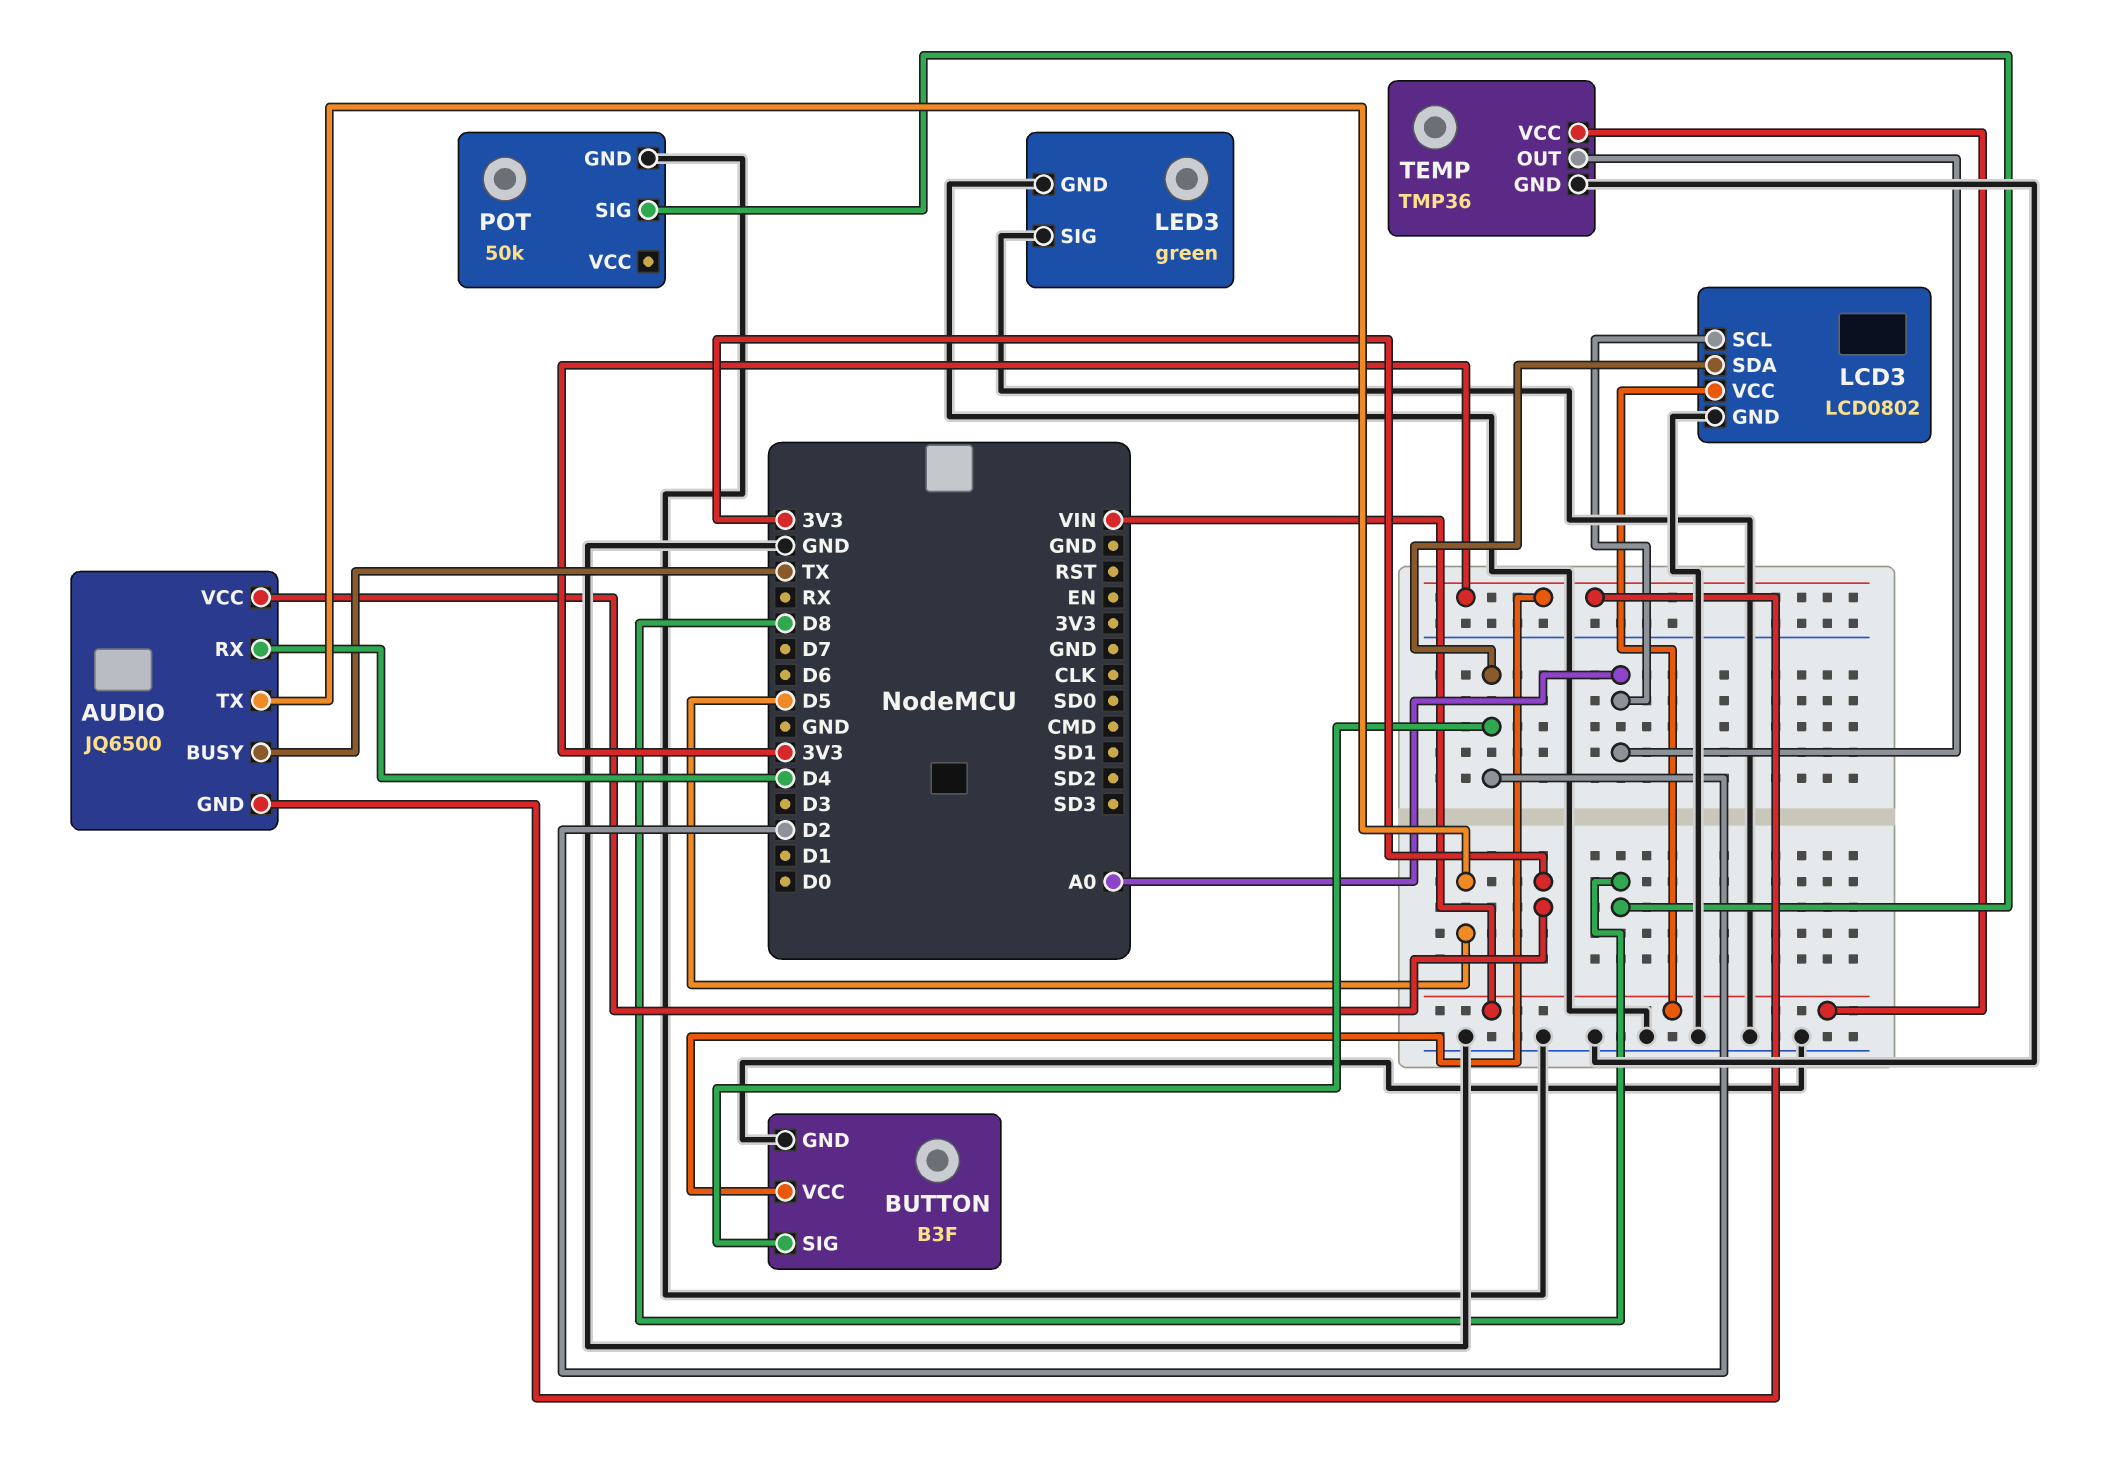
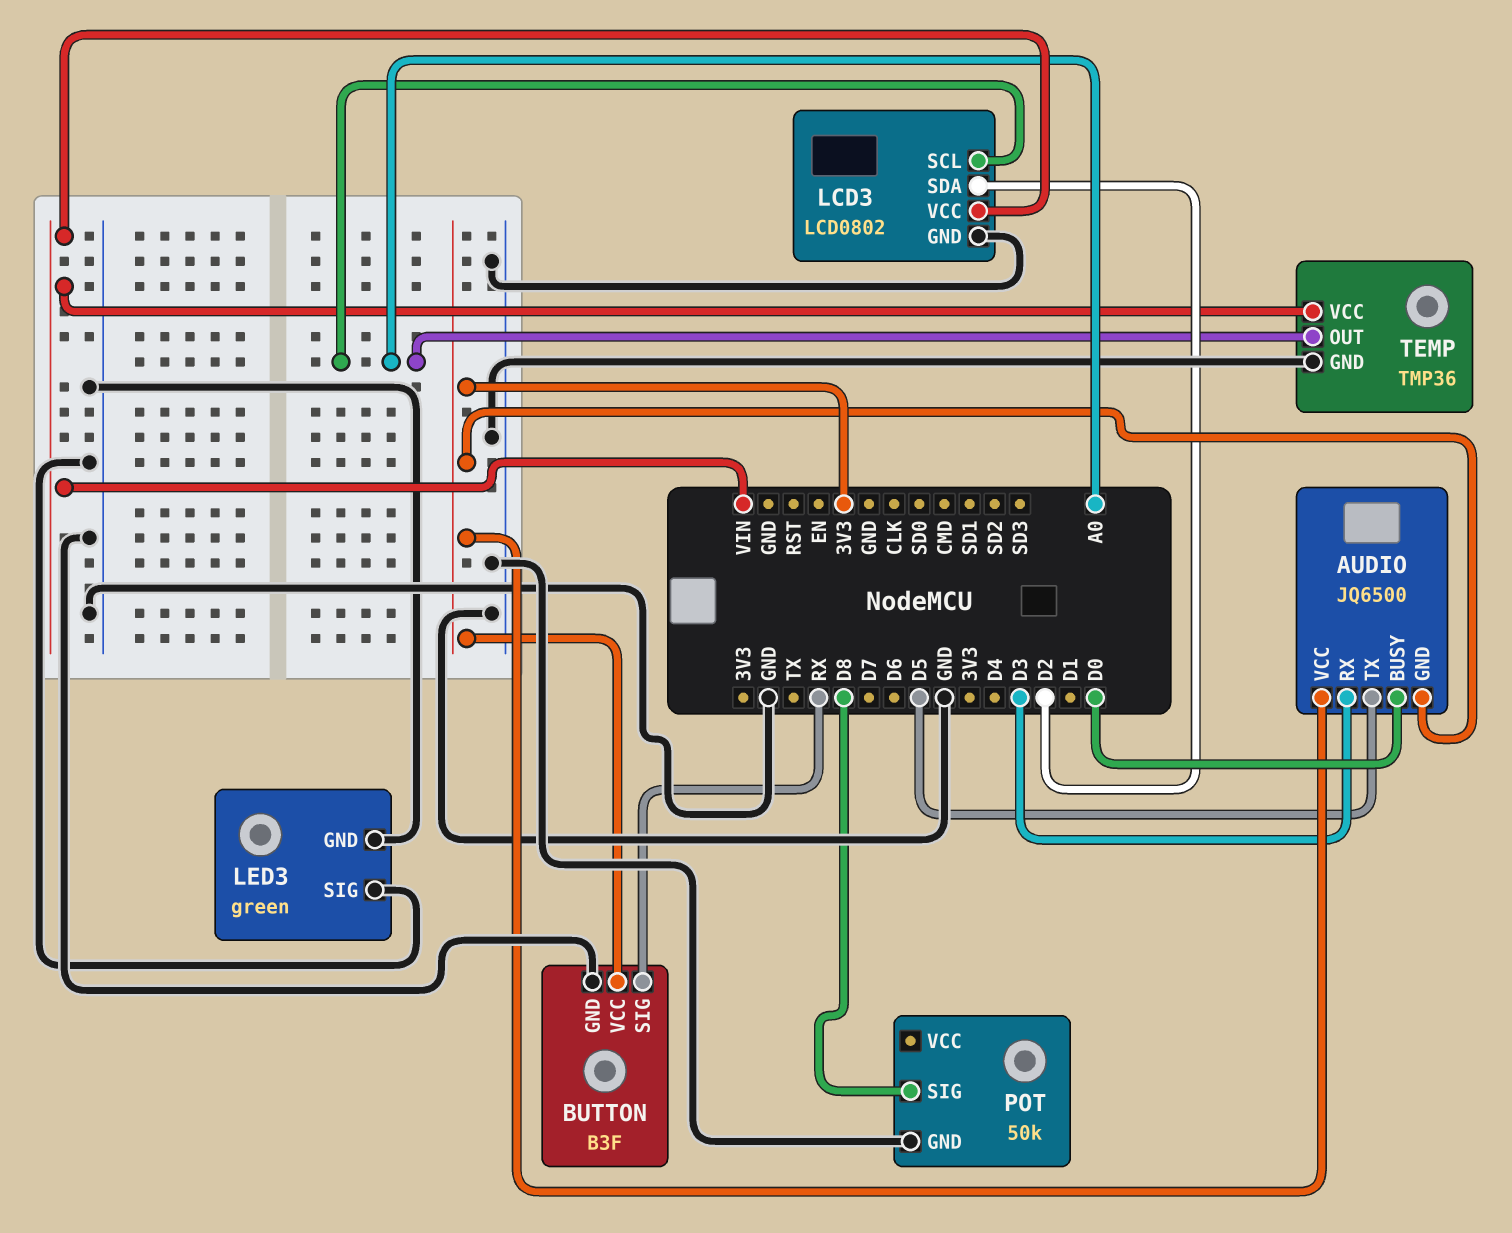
AUDIO pin BUSY: TX -> D0
AUDIO pin RX: D4 -> D3
BUTTON pin SIG: D2 -> RX

